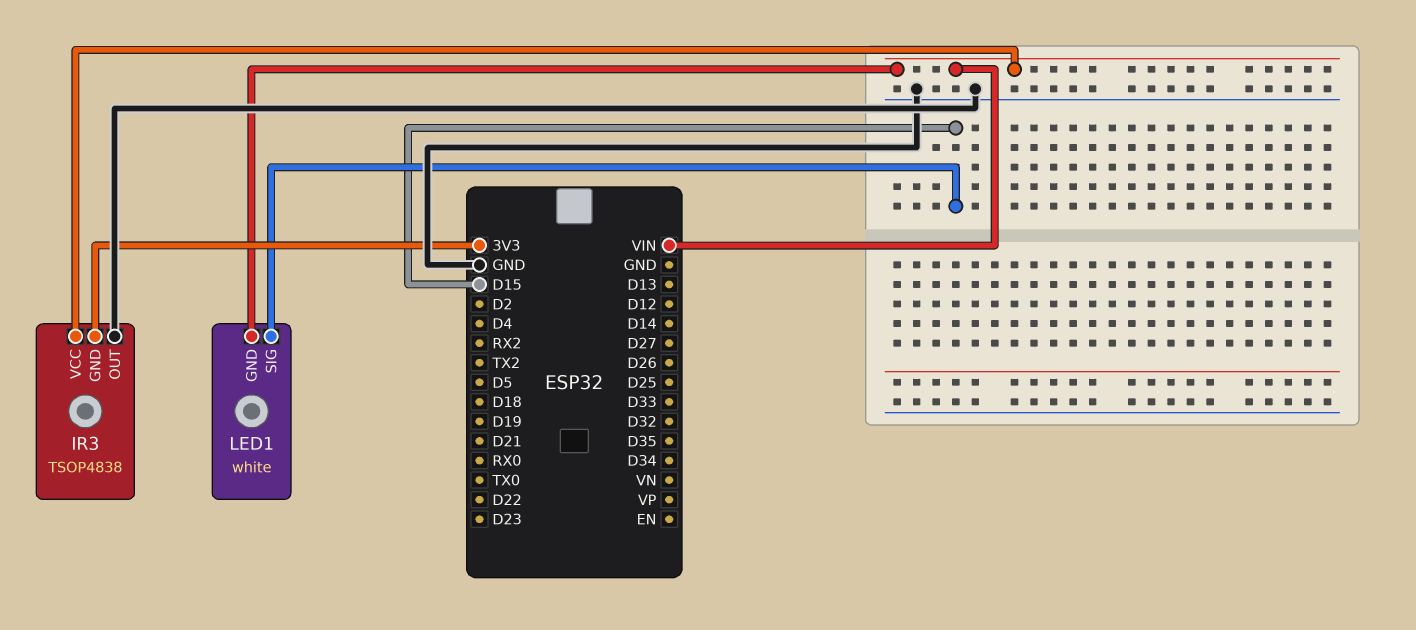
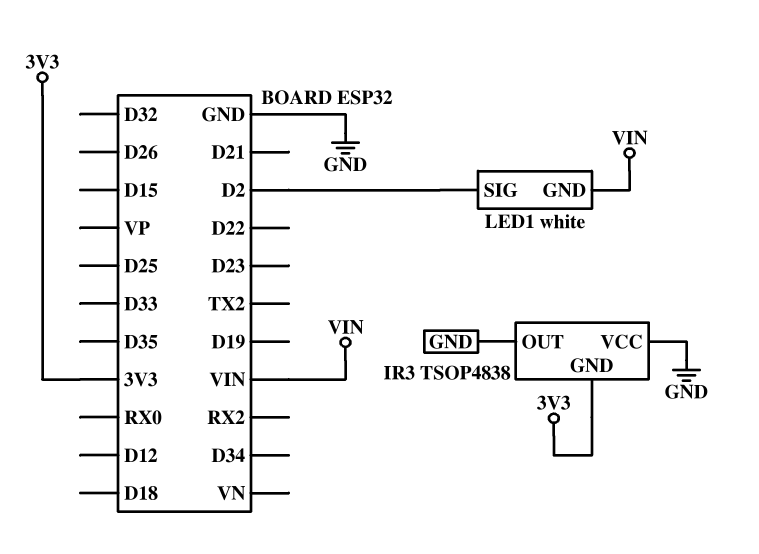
IR3 pin VCC: VIN -> GND
LED1 pin SIG: D15 -> D2

